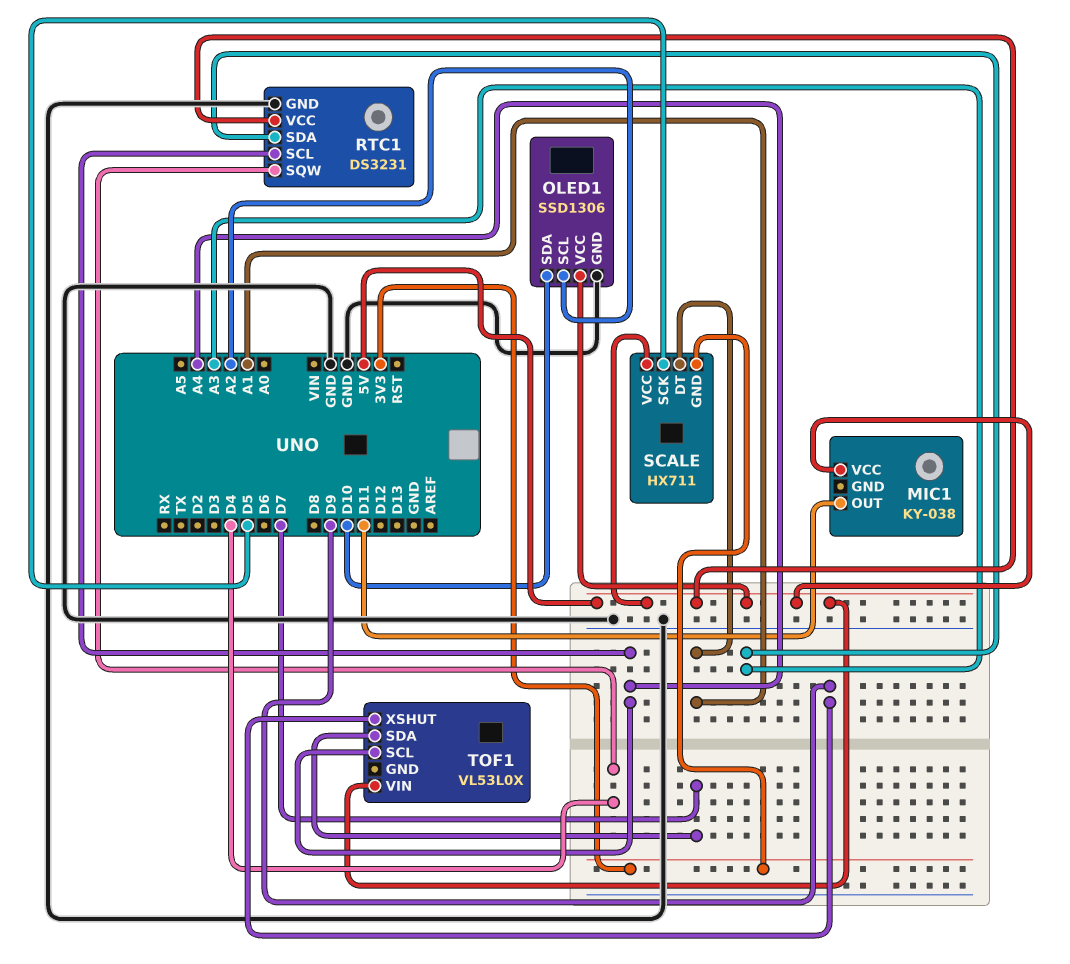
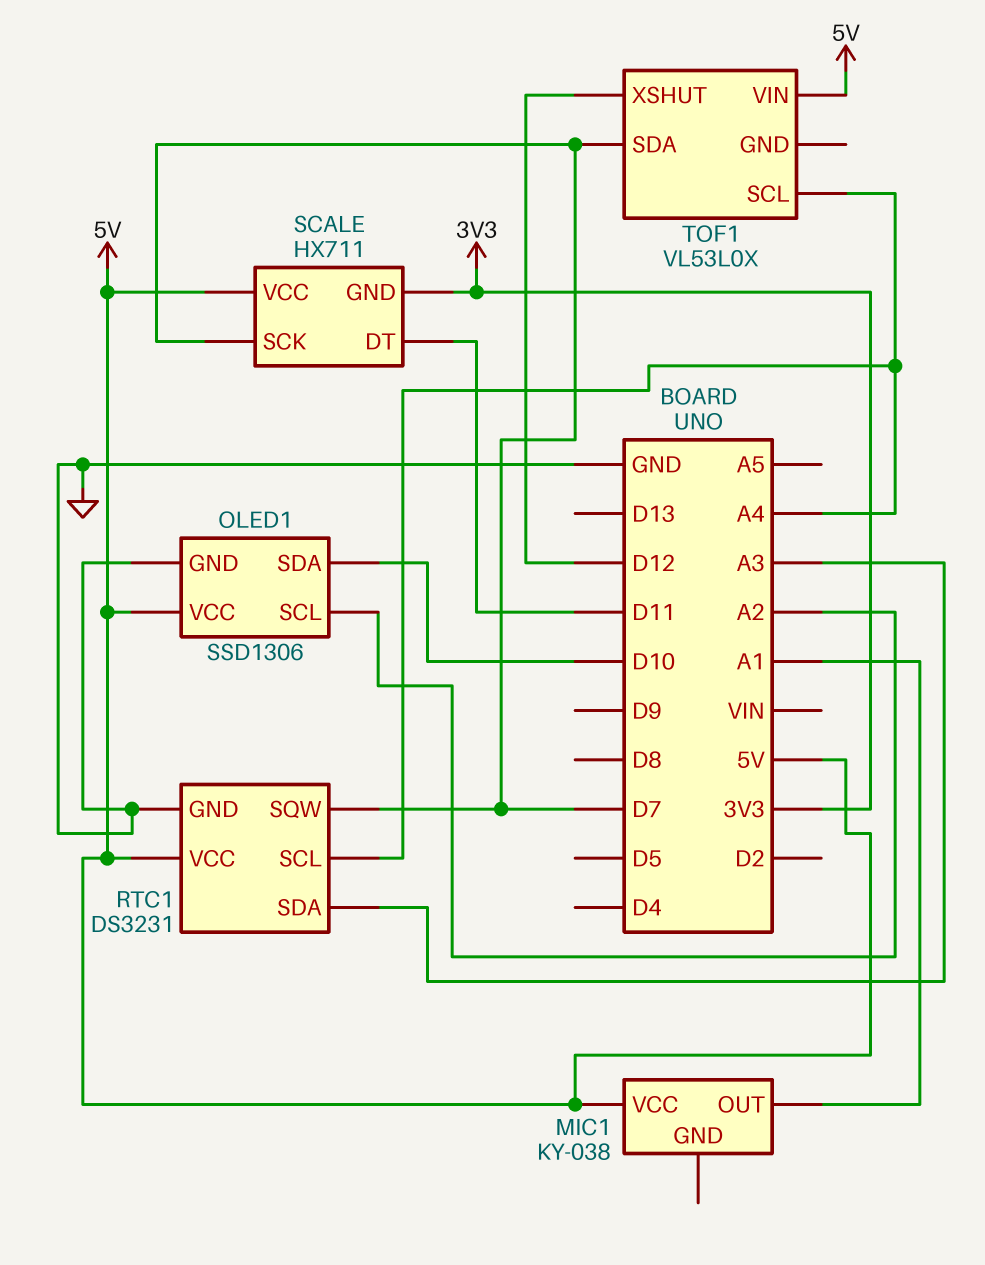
MIC1 pin OUT: D11 -> A1
RTC1 pin SQW: D4 -> D7
SCALE pin DT: A1 -> D11
SCALE pin SCK: D5 -> D7
TOF1 pin XSHUT: D9 -> D12

